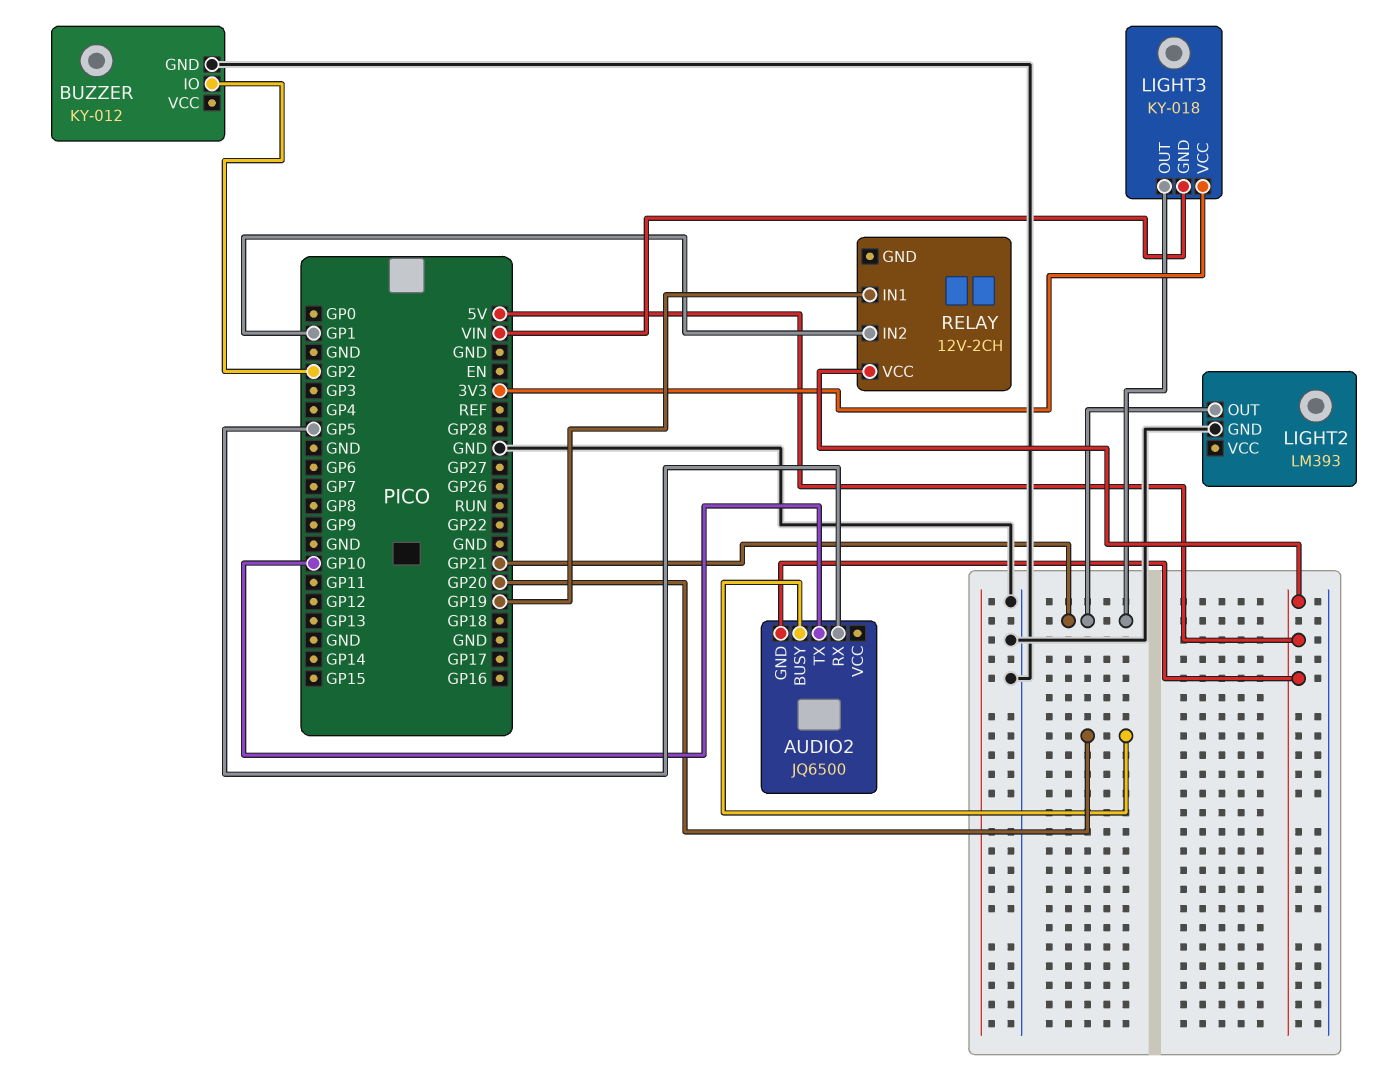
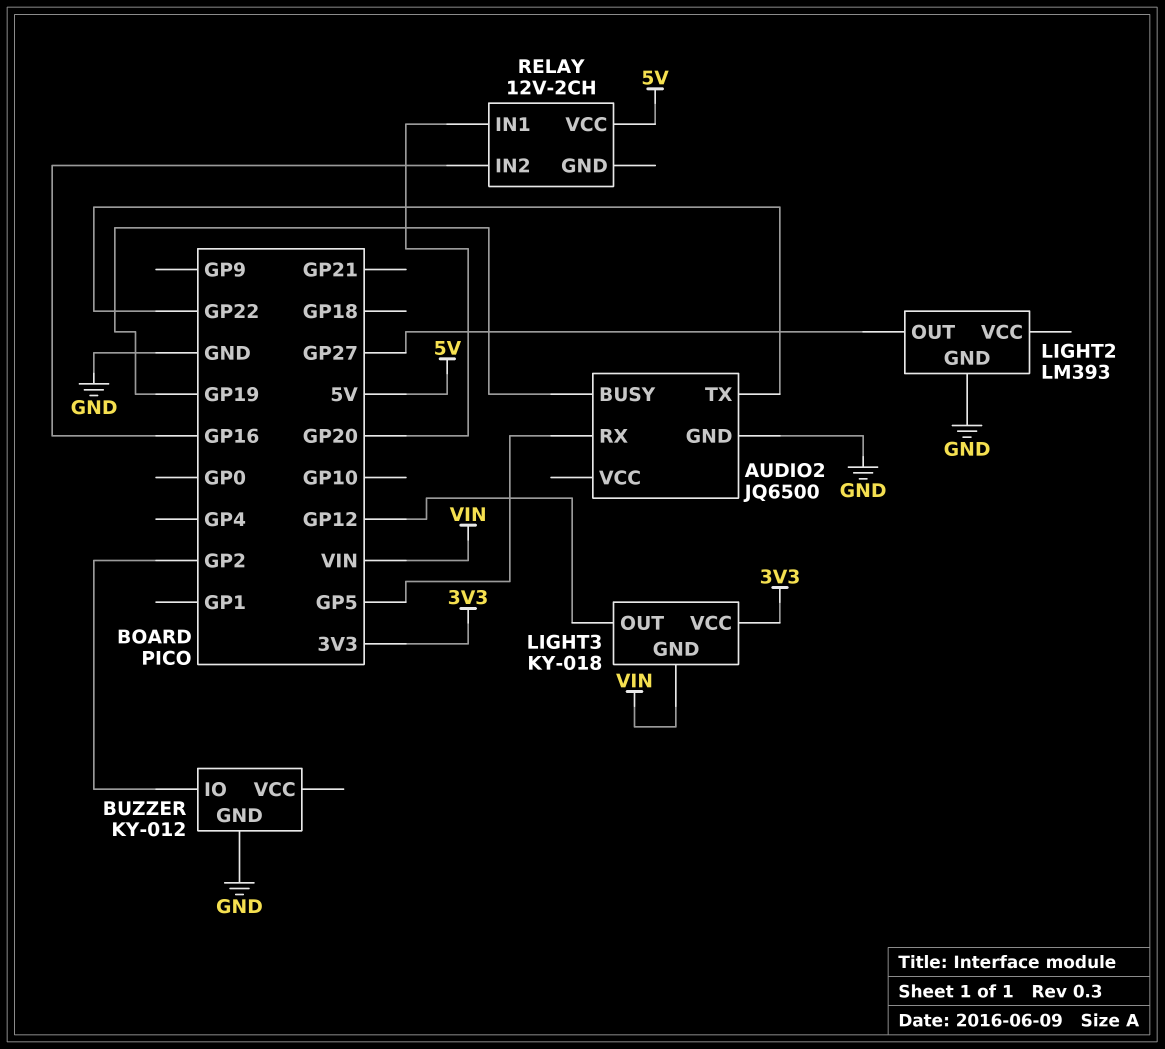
AUDIO2 pin BUSY: GP20 -> GP19
AUDIO2 pin GND: 5V -> GND
AUDIO2 pin TX: GP10 -> GP22
LIGHT2 pin OUT: GP21 -> GP27
LIGHT3 pin OUT: GP21 -> GP12
RELAY pin IN1: GP19 -> GP20
RELAY pin IN2: GP1 -> GP16

